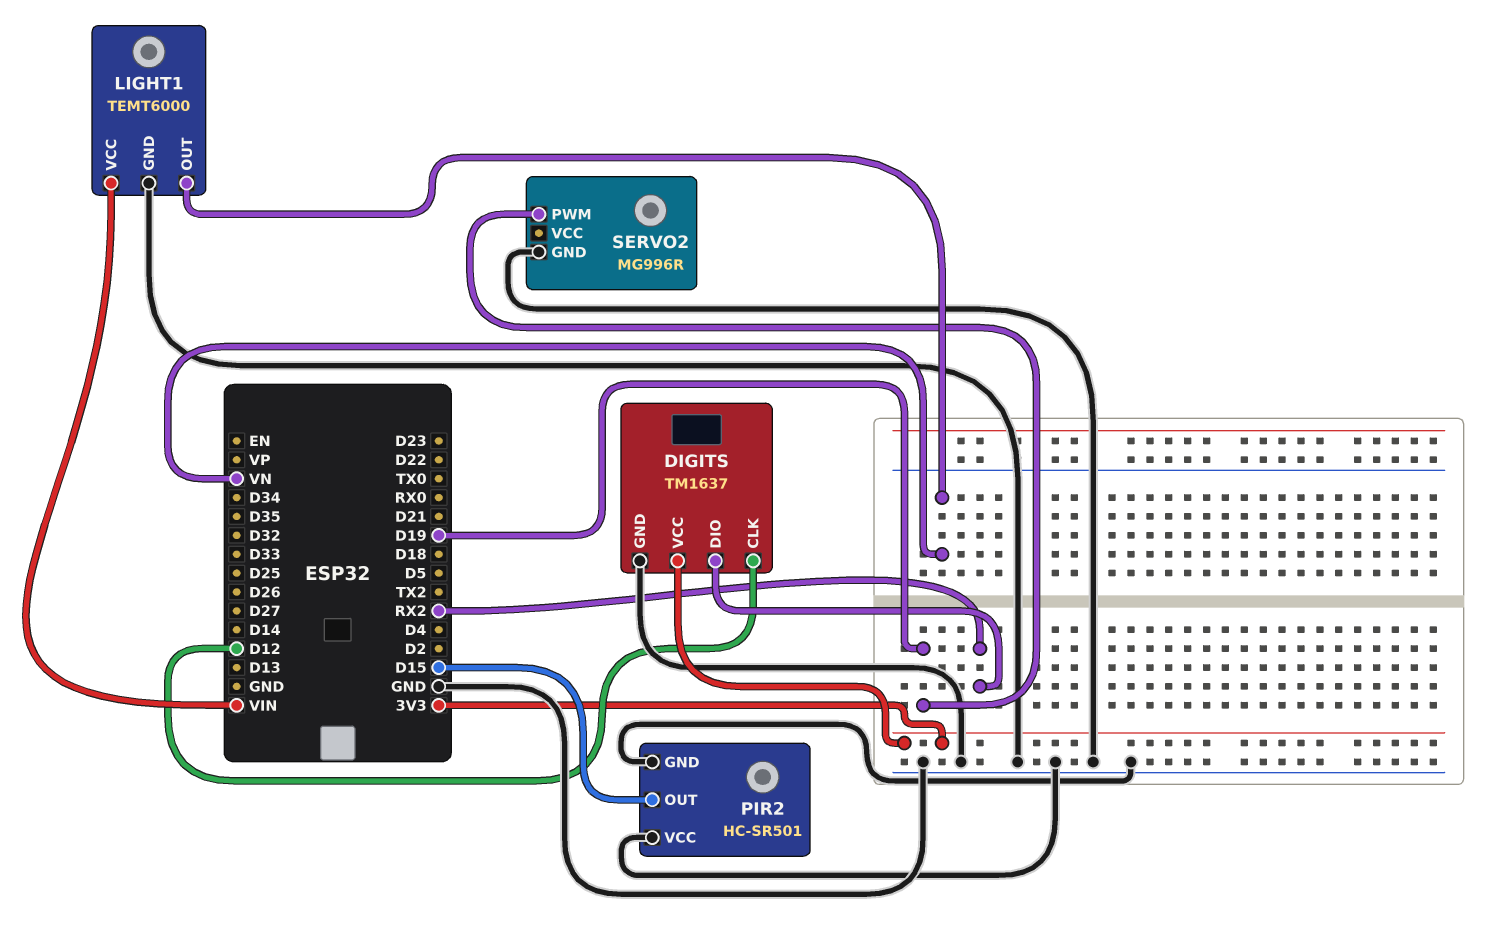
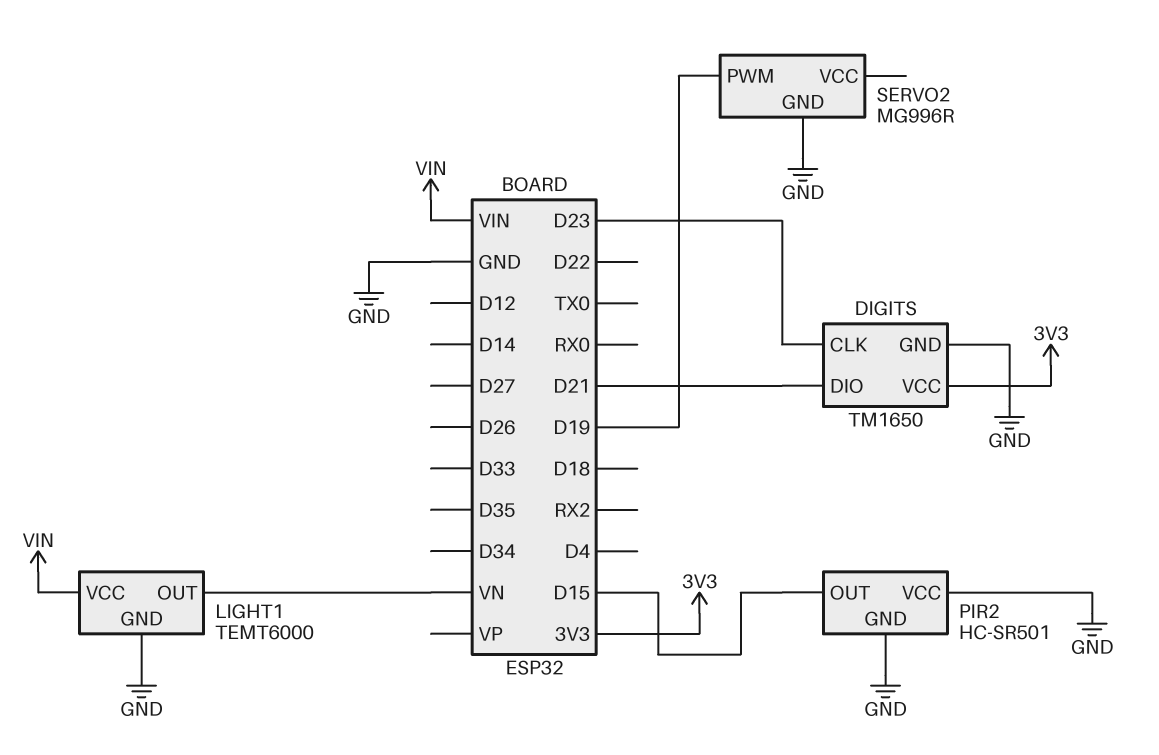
DIGITS: TM1637 -> TM1650
DIGITS pin CLK: D12 -> D23
DIGITS pin DIO: RX2 -> D21

